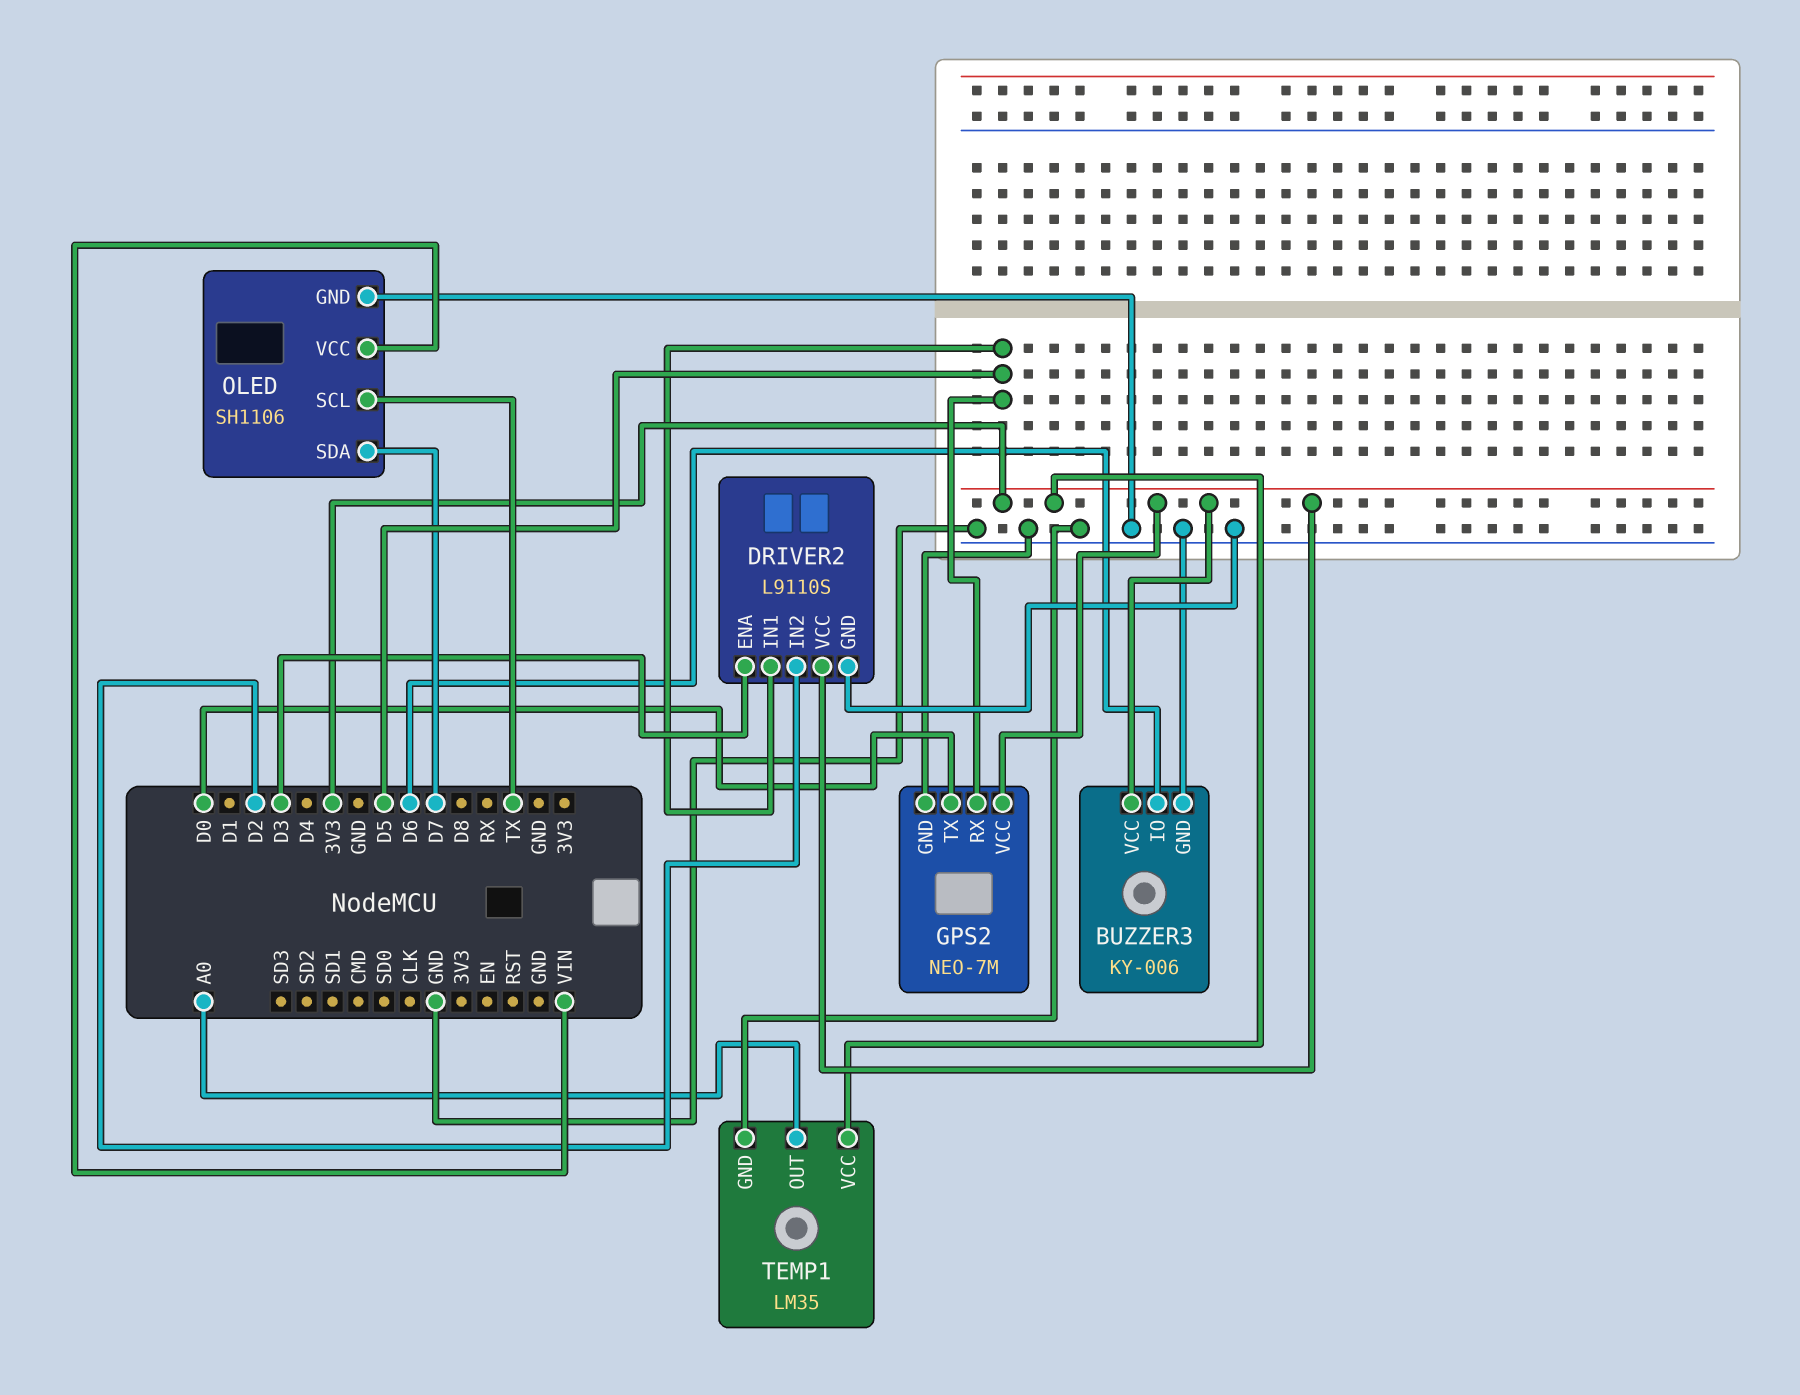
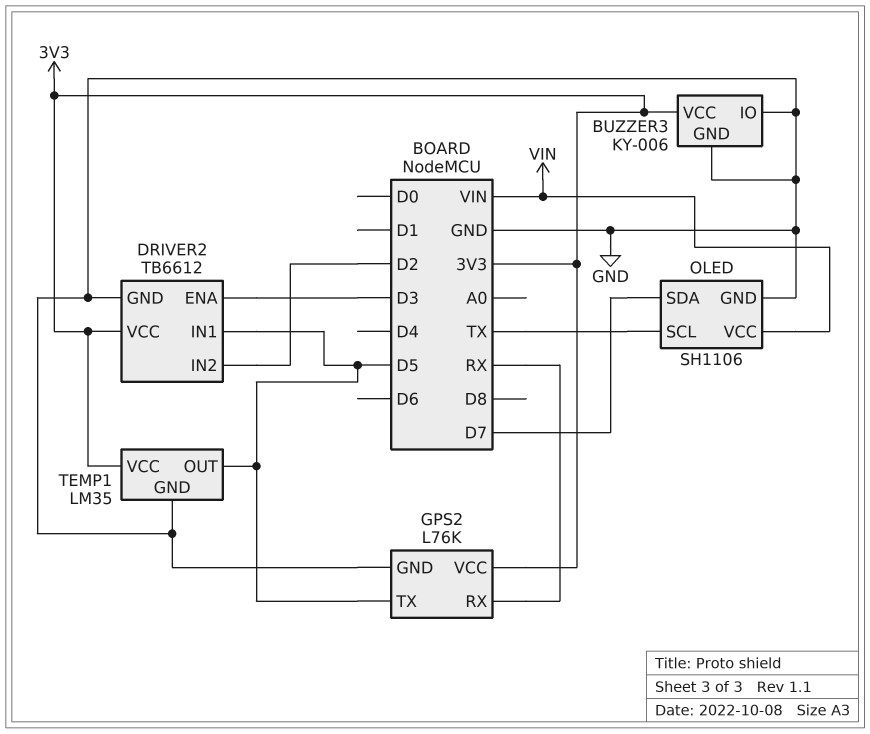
BUZZER3 pin IO: D6 -> GND
DRIVER2: L9110S -> TB6612
GPS2: NEO-7M -> L76K
GPS2 pin RX: D5 -> RX
GPS2 pin TX: D0 -> D5
TEMP1 pin OUT: A0 -> D5

